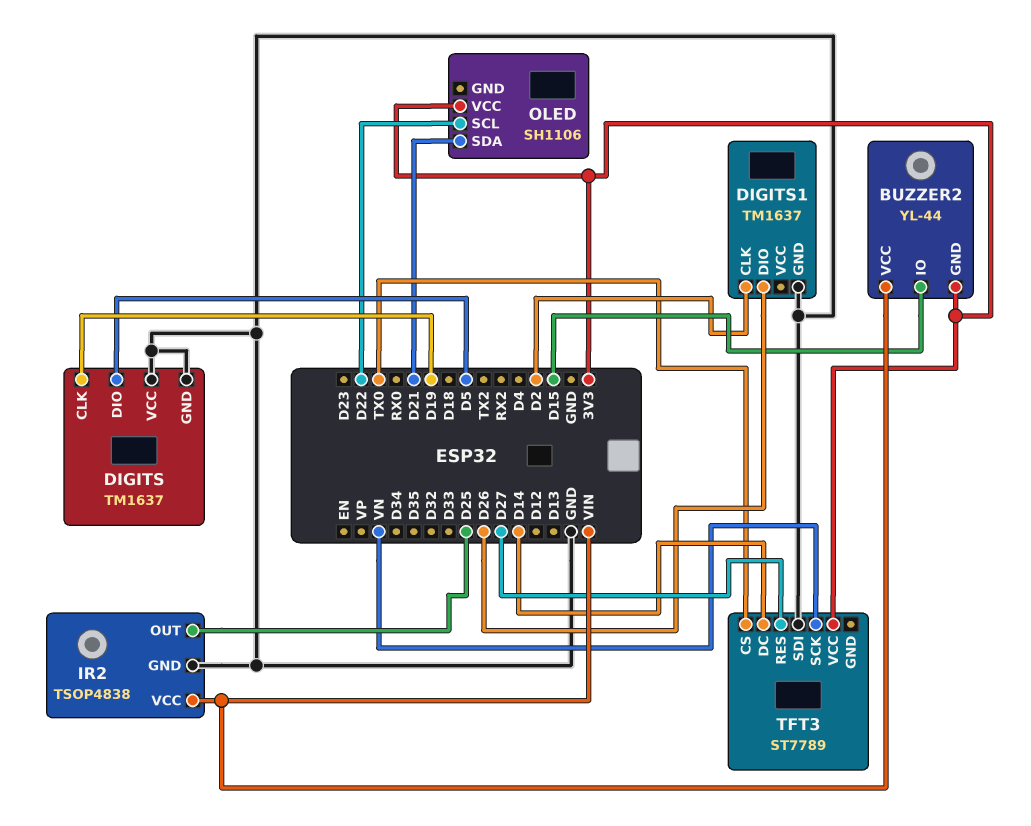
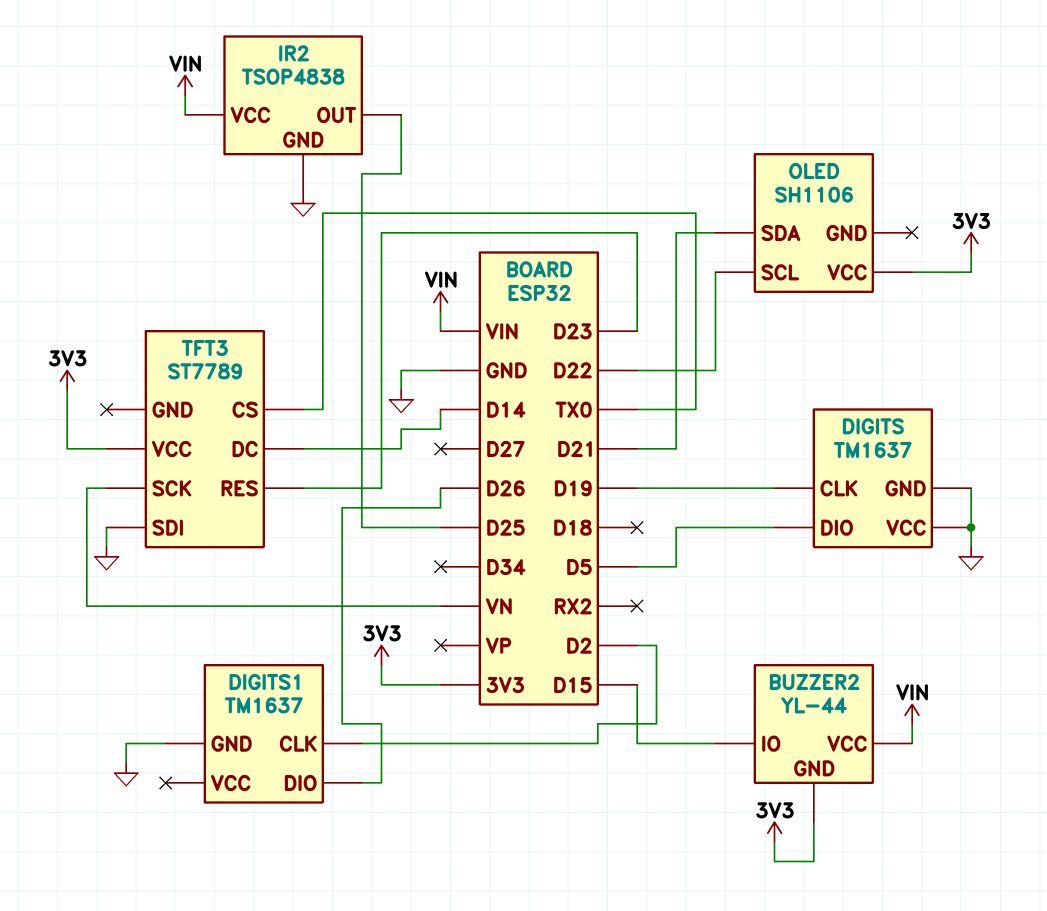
TFT3 pin RES: D27 -> D23

